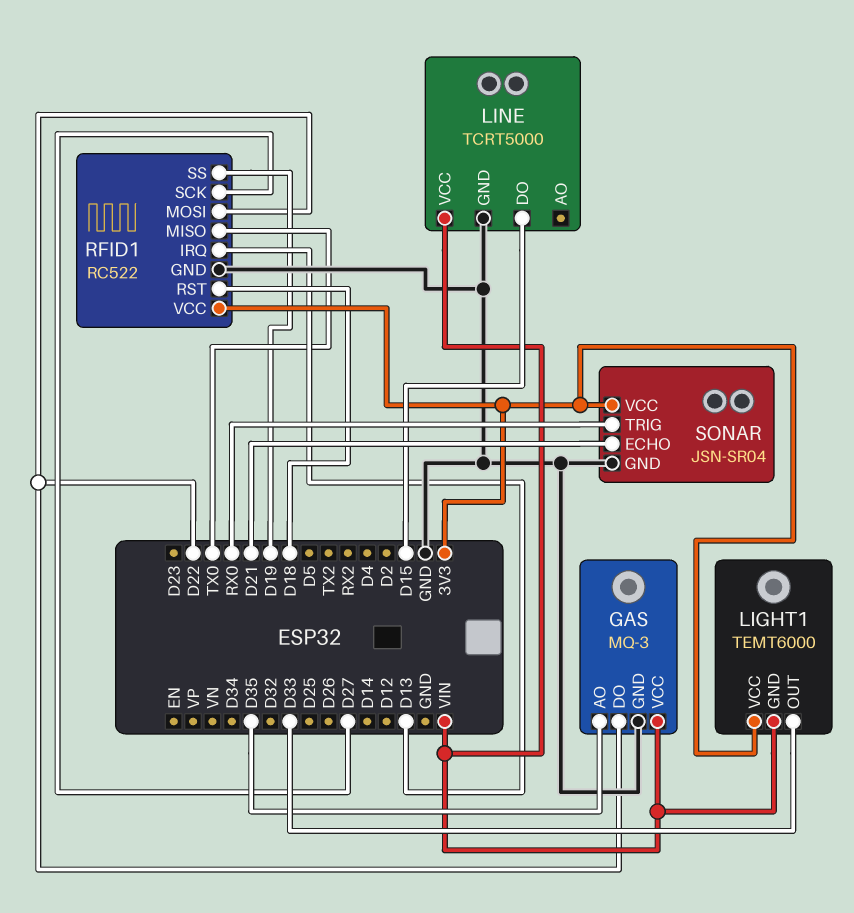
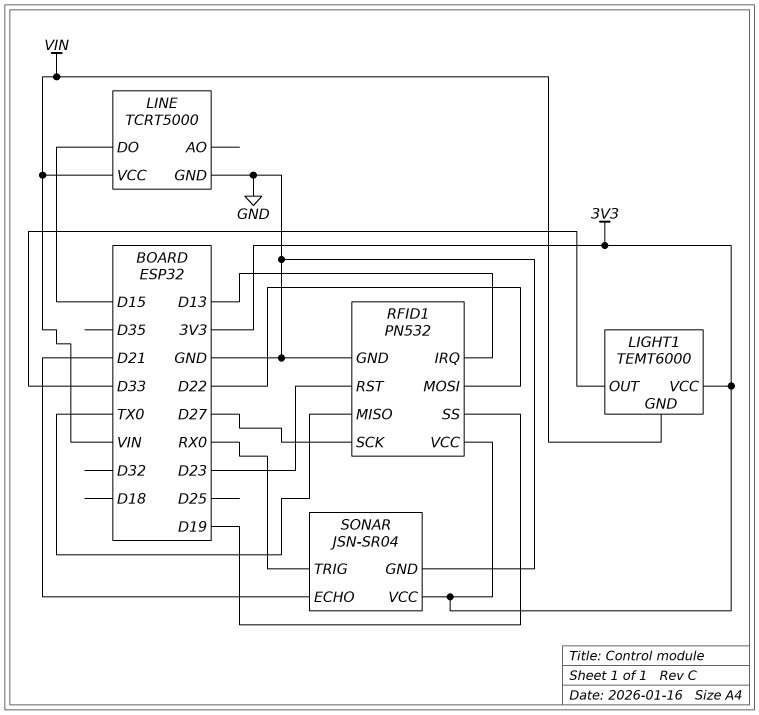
GAS: MQ-3 -> none
GAS pin AO: D35 -> none
GAS pin DO: D22 -> none
GAS pin GND: GND -> none
GAS pin VCC: VIN -> none
RFID1: RC522 -> PN532
RFID1 pin RST: D18 -> D23

